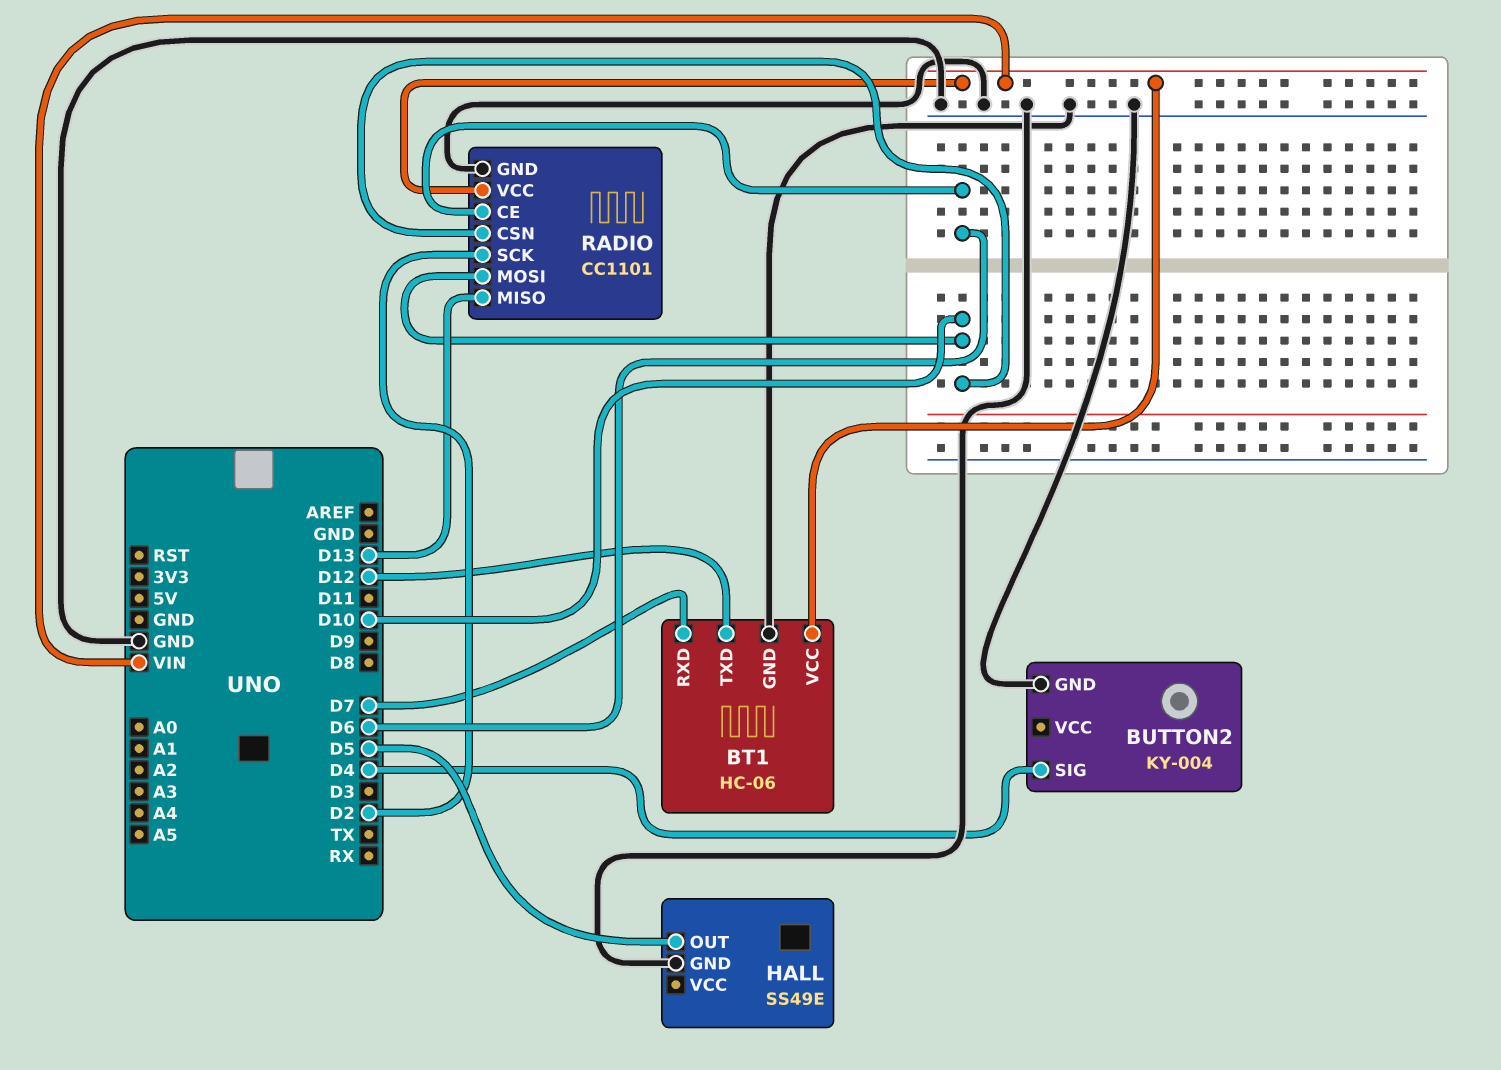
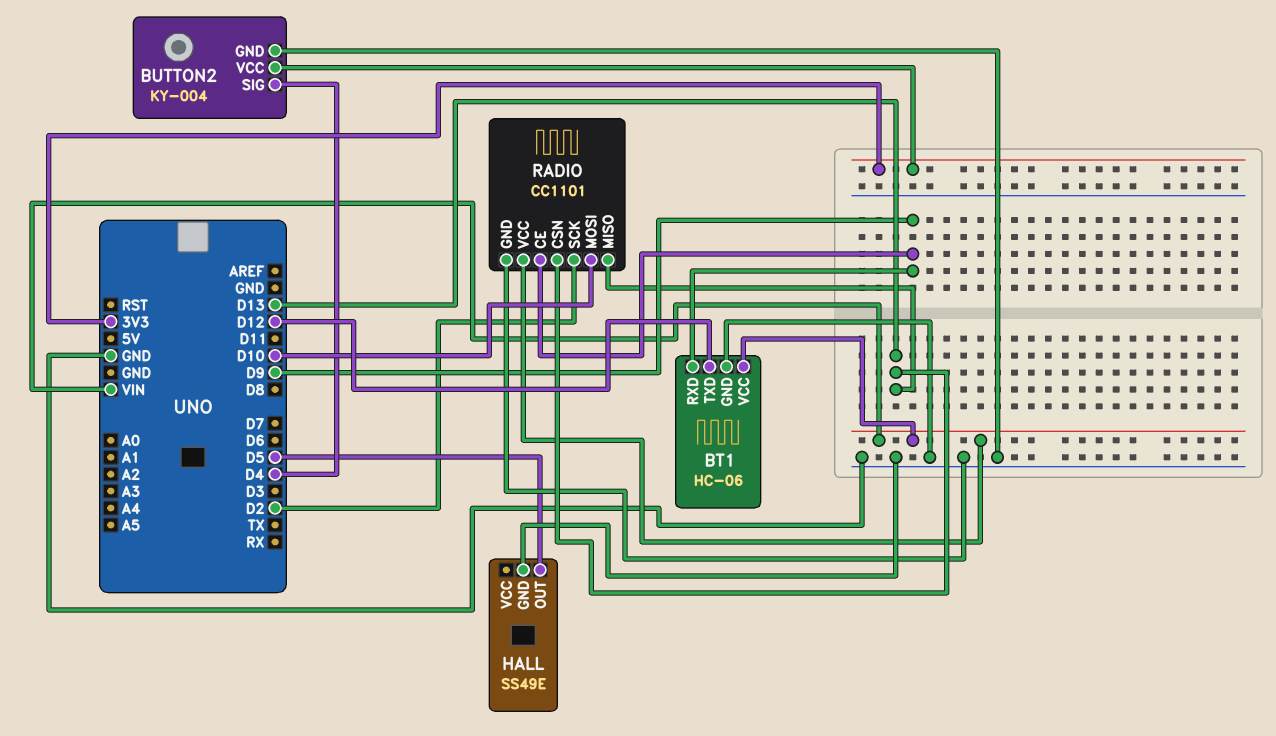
BT1 pin RXD: D7 -> D9
BUTTON2 pin VCC: none -> 3V3
RADIO pin CE: D6 -> D9
RADIO pin CSN: D10 -> D13

